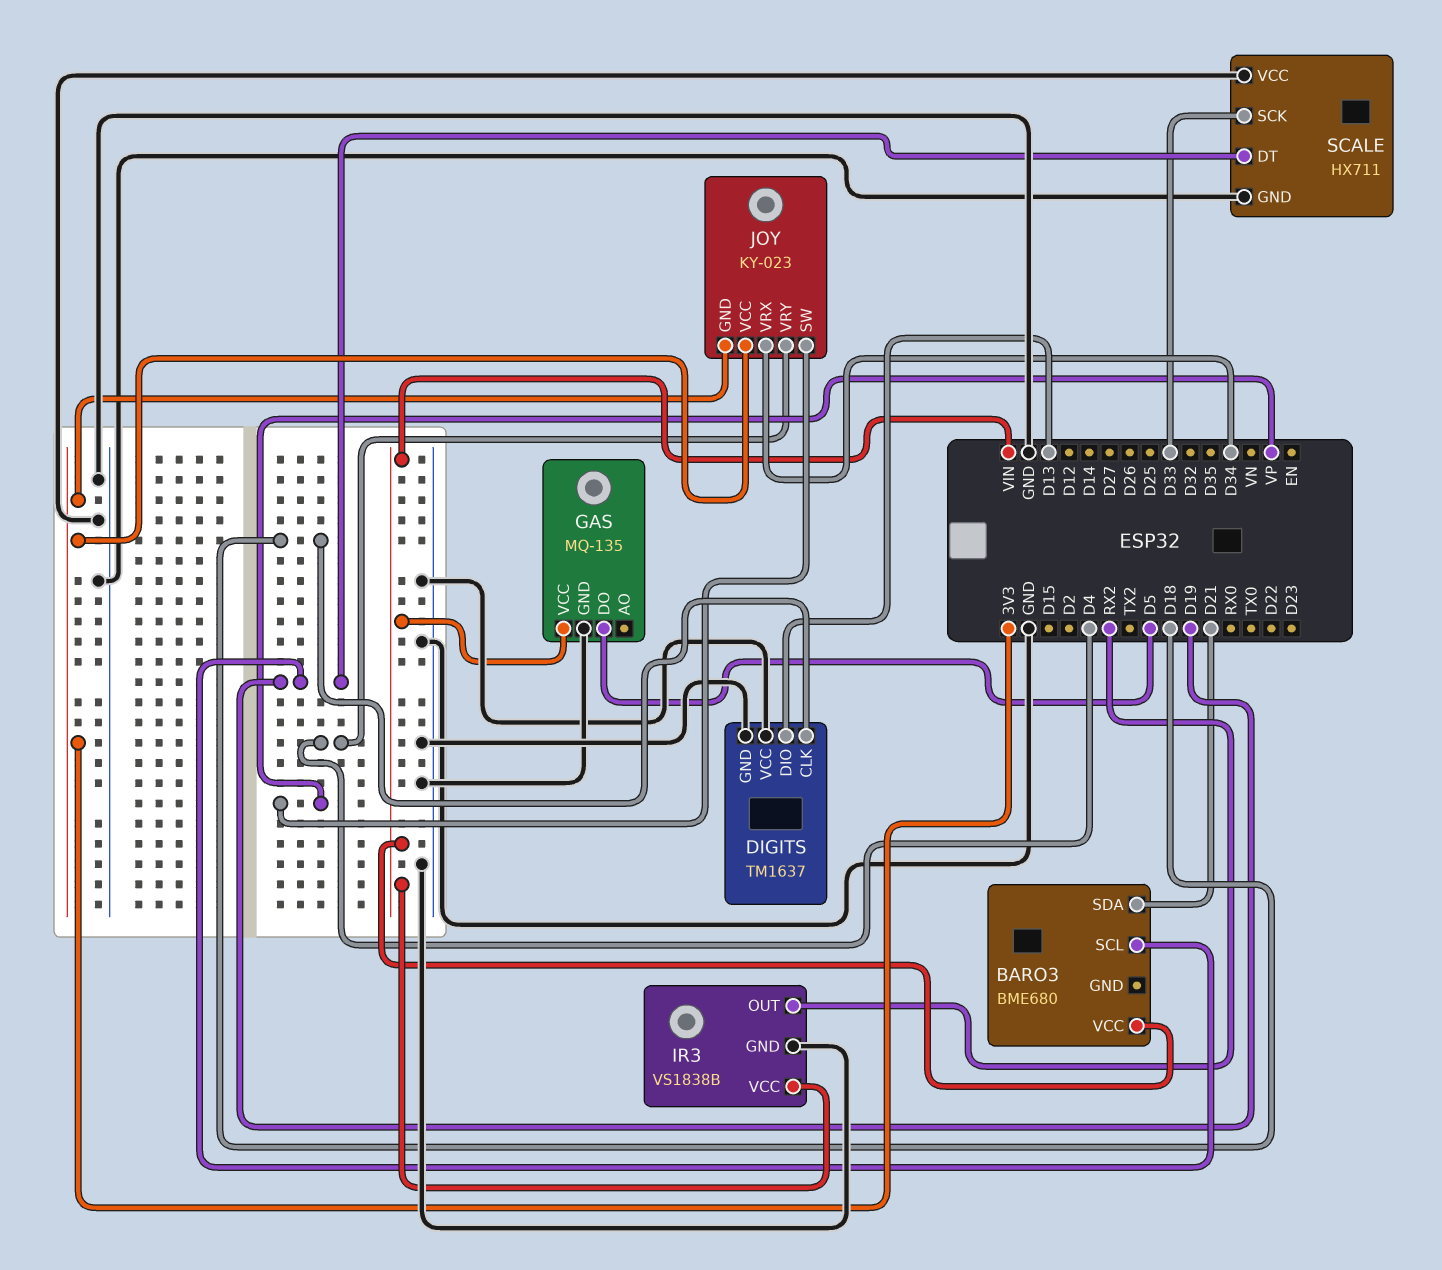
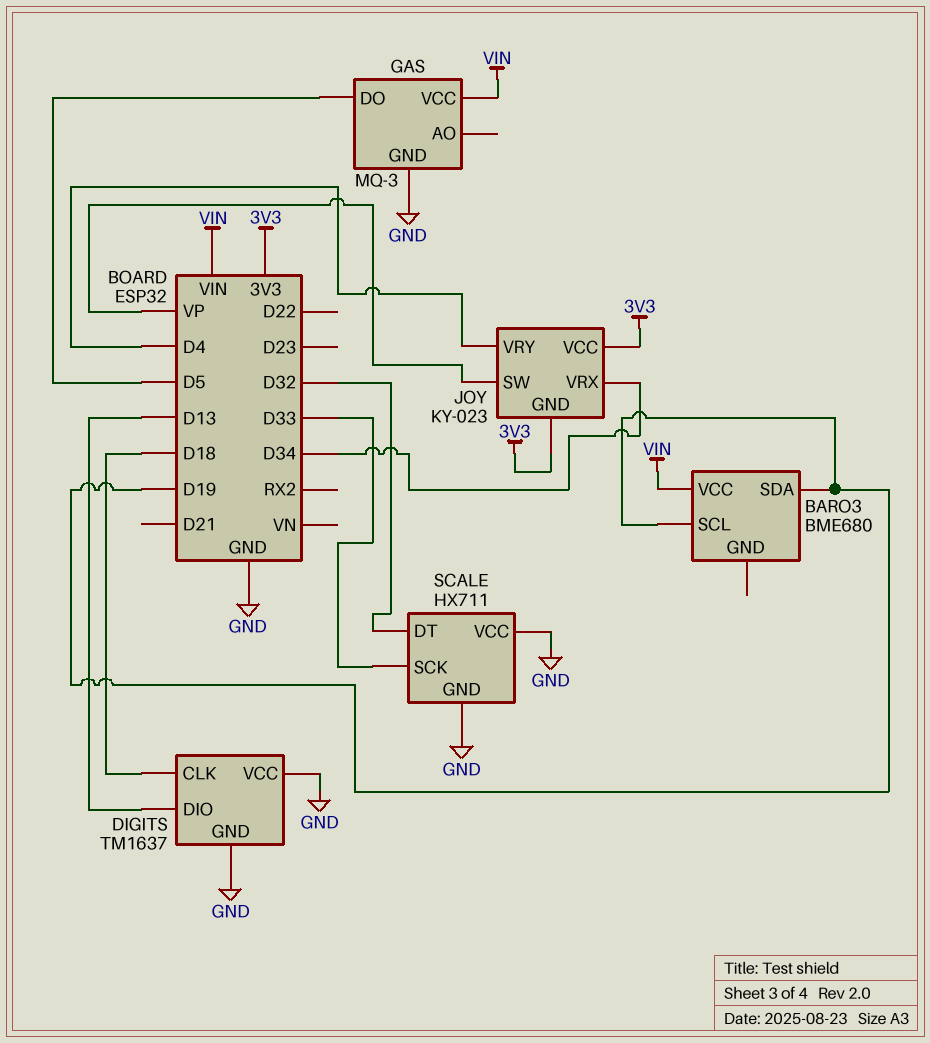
BARO3 pin SDA: D21 -> D19
GAS: MQ-135 -> MQ-3
IR3: VS1838B -> none
IR3 pin GND: GND -> none
IR3 pin OUT: RX2 -> none
IR3 pin VCC: VIN -> none
SCALE pin DT: D19 -> D32

